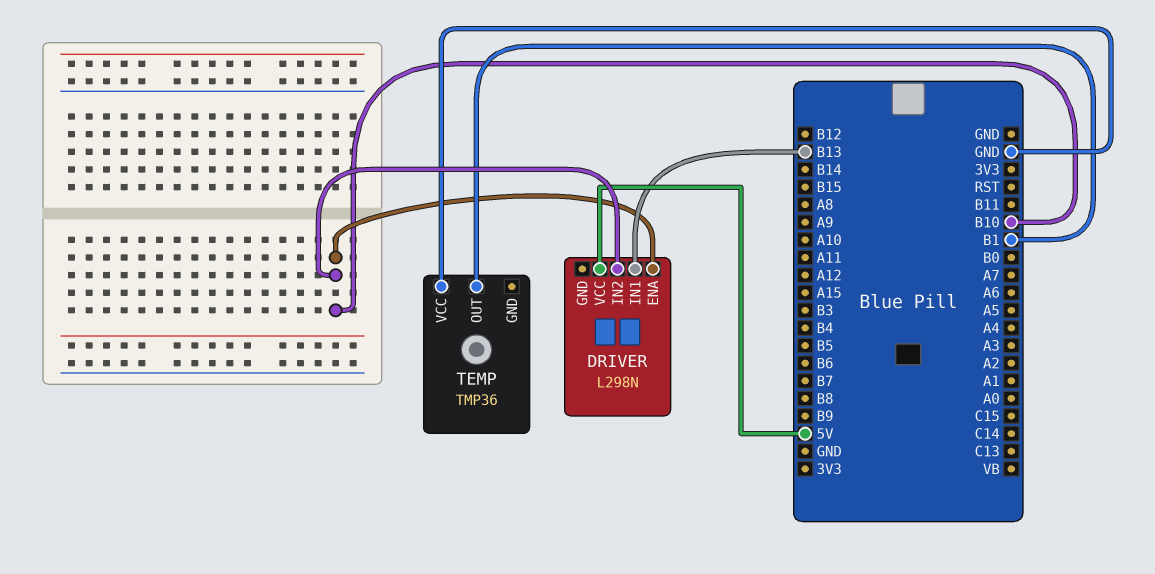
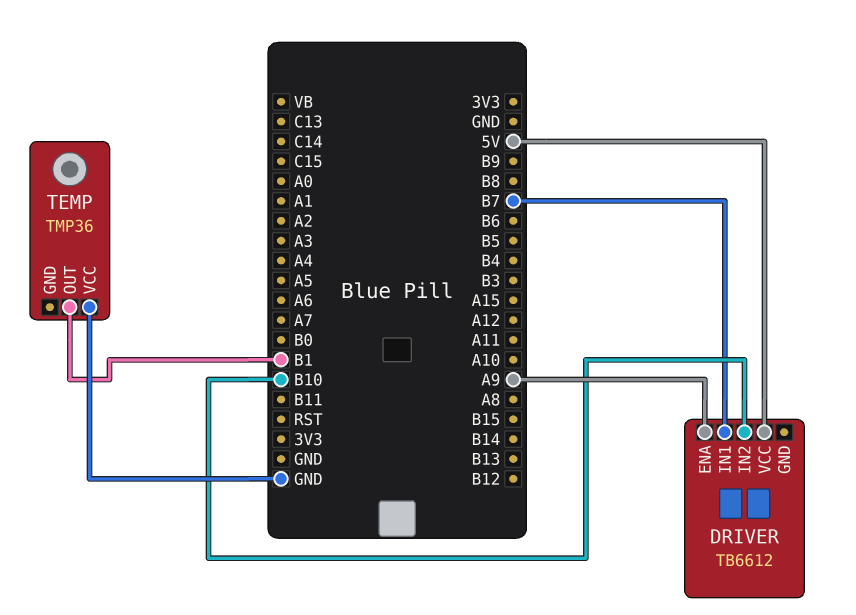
DRIVER: L298N -> TB6612
DRIVER pin ENA: B10 -> A9
DRIVER pin IN1: B13 -> B7

